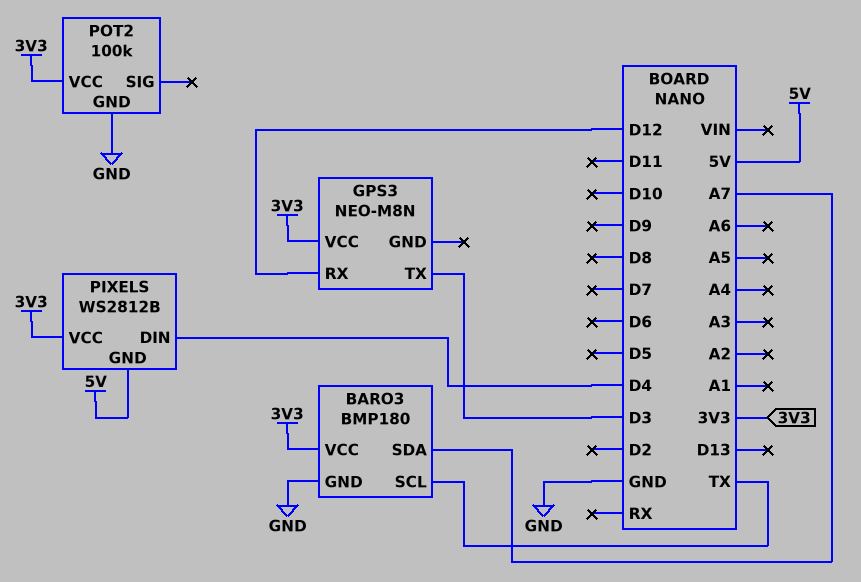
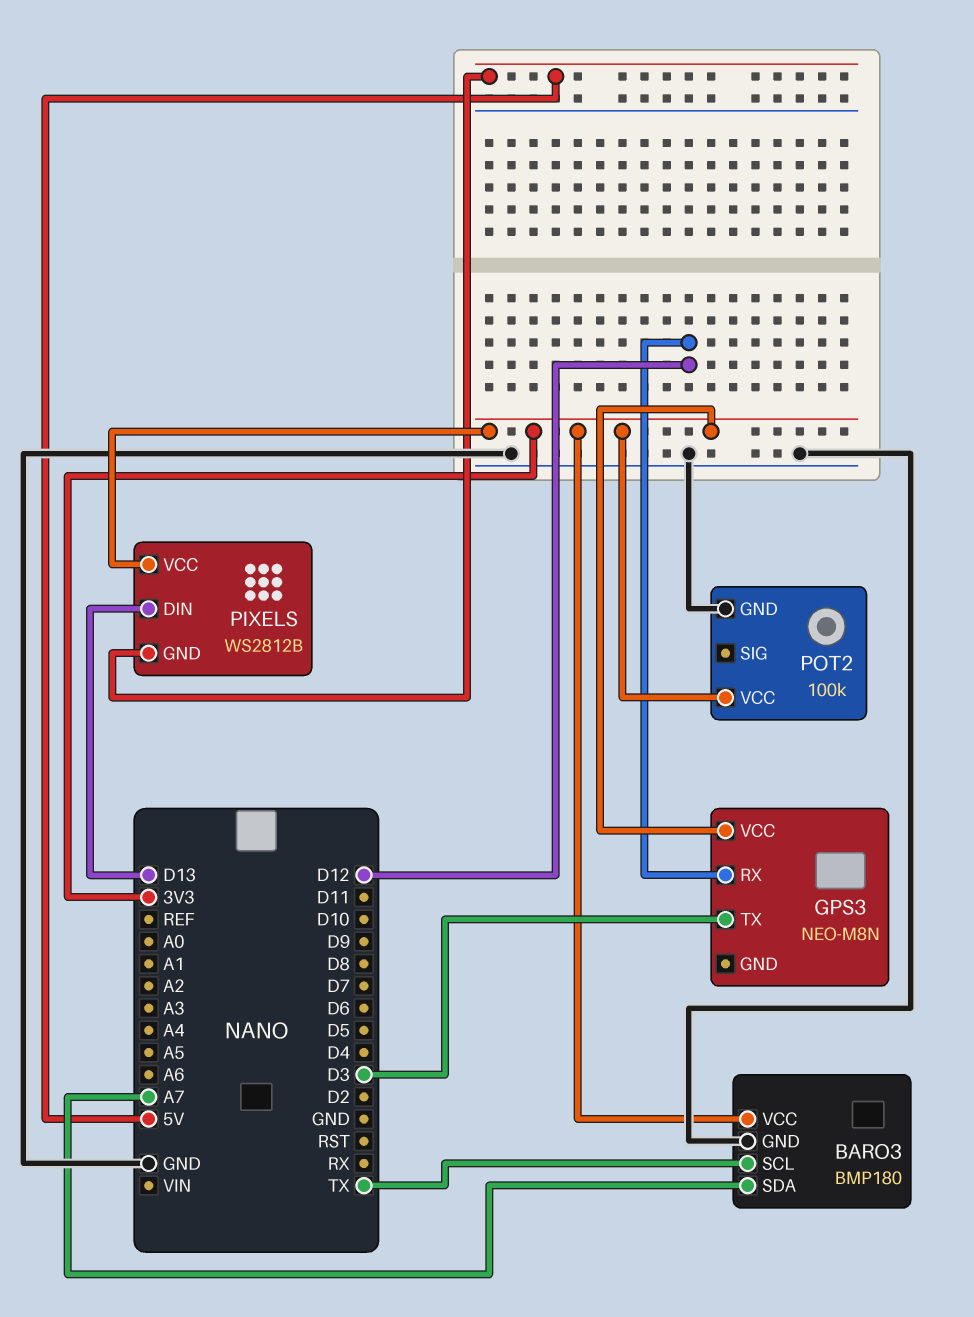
PIXELS pin DIN: D4 -> D13

